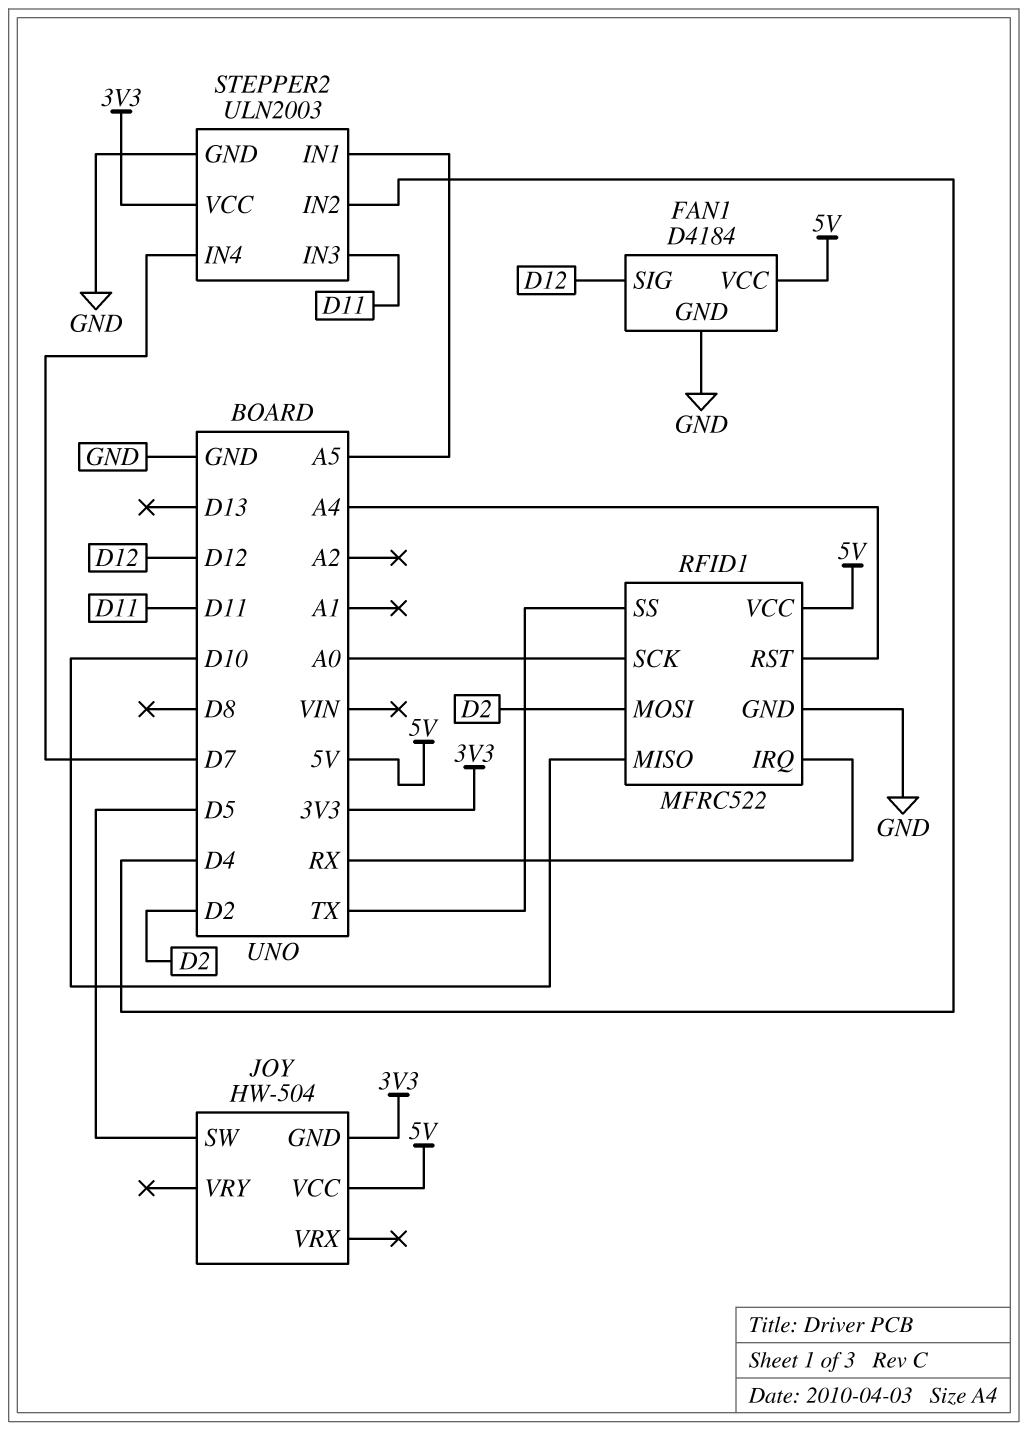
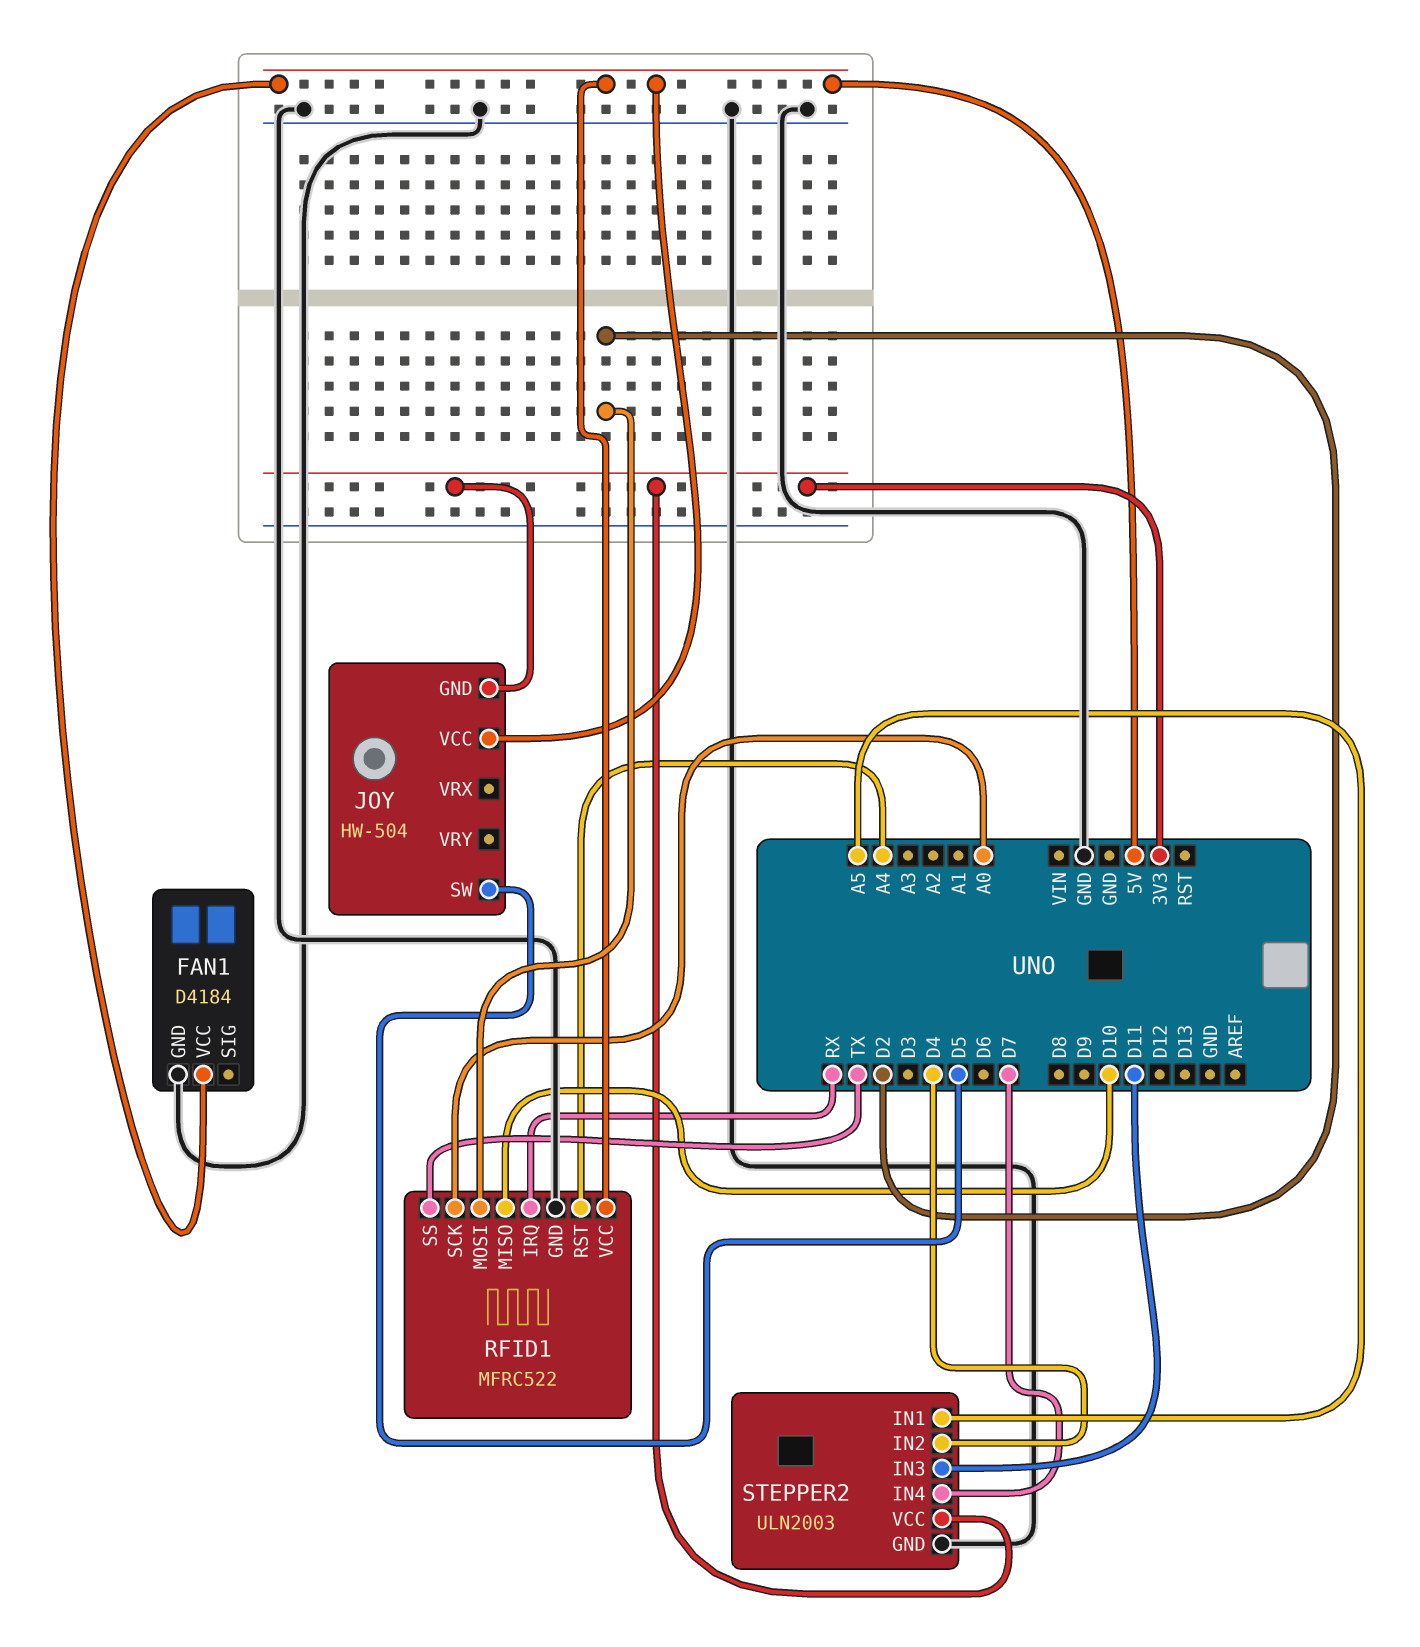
FAN1 pin SIG: D12 -> none

